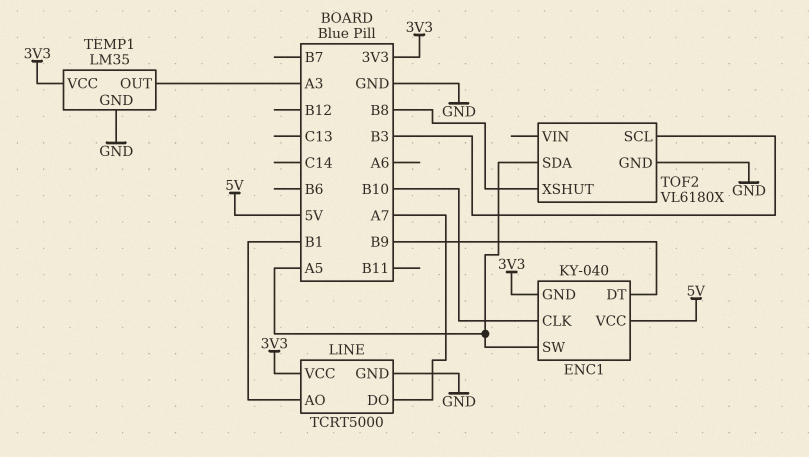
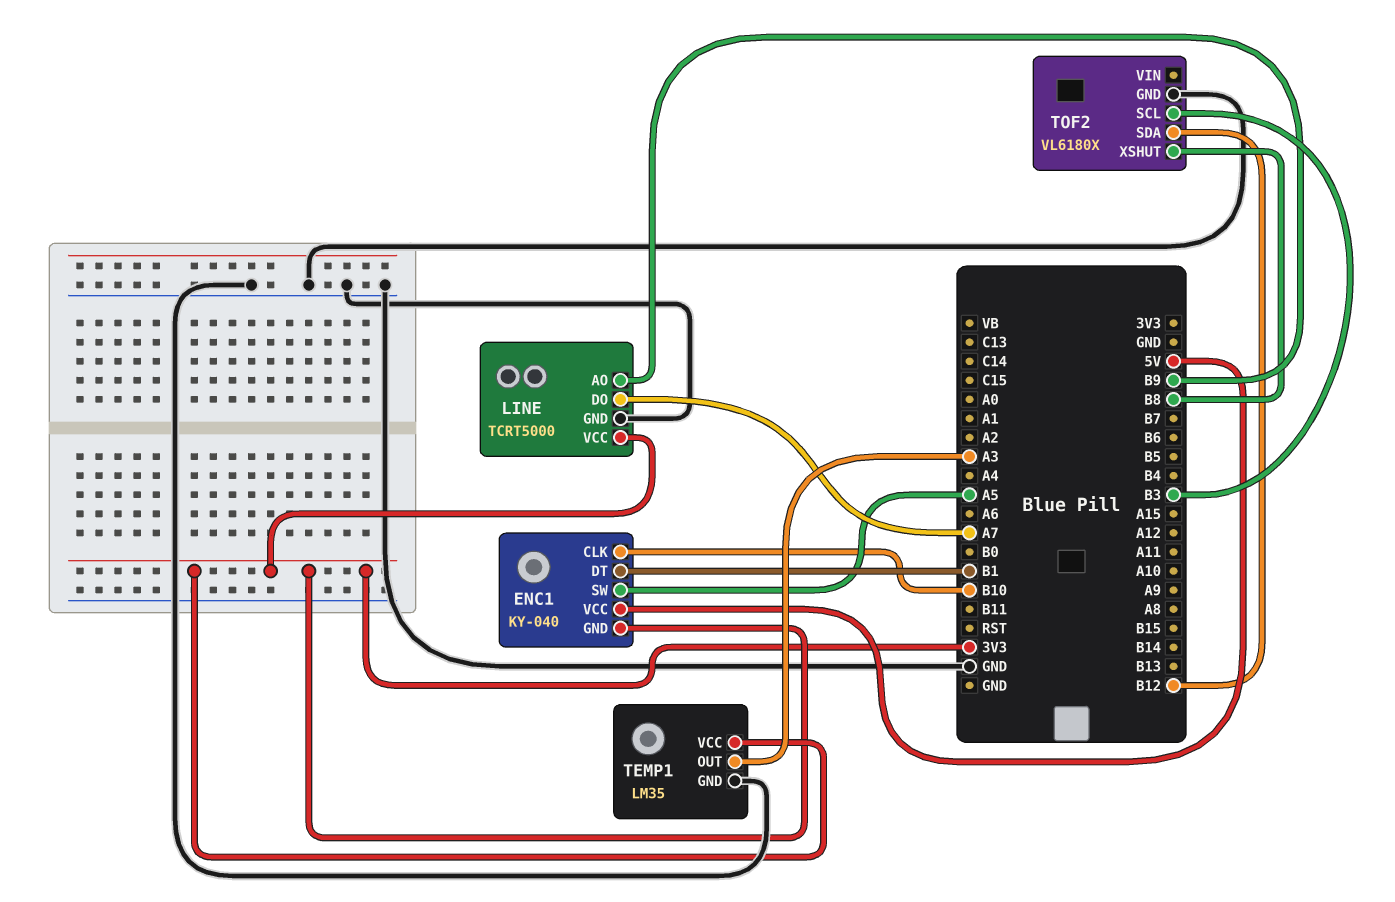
ENC1 pin DT: B9 -> B1
LINE pin AO: B1 -> B9
TOF2 pin SDA: A5 -> B12

